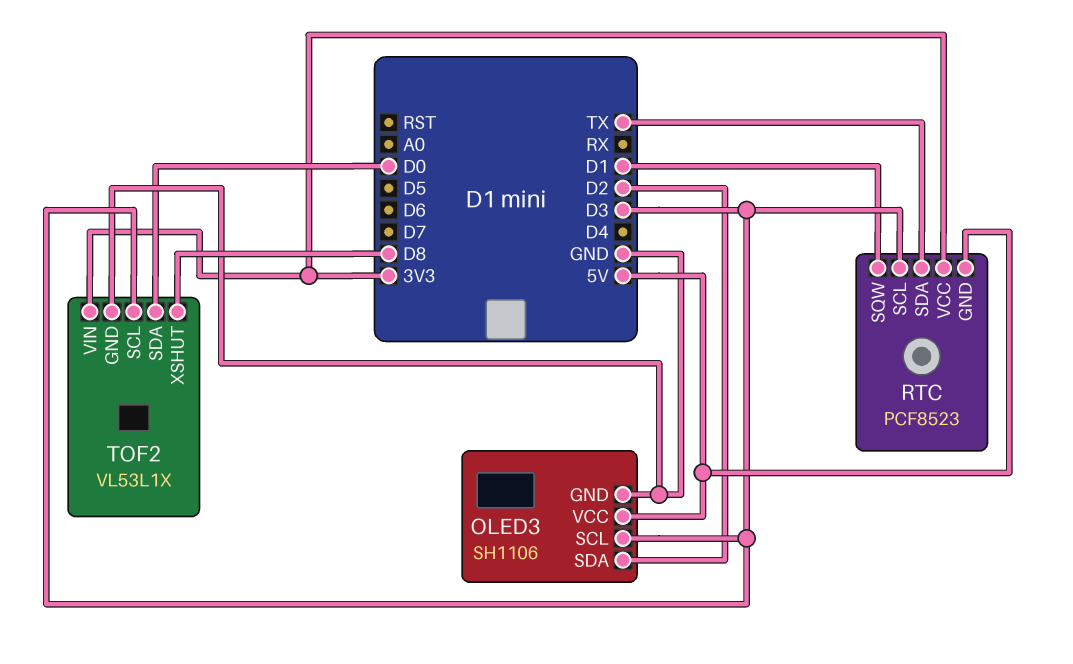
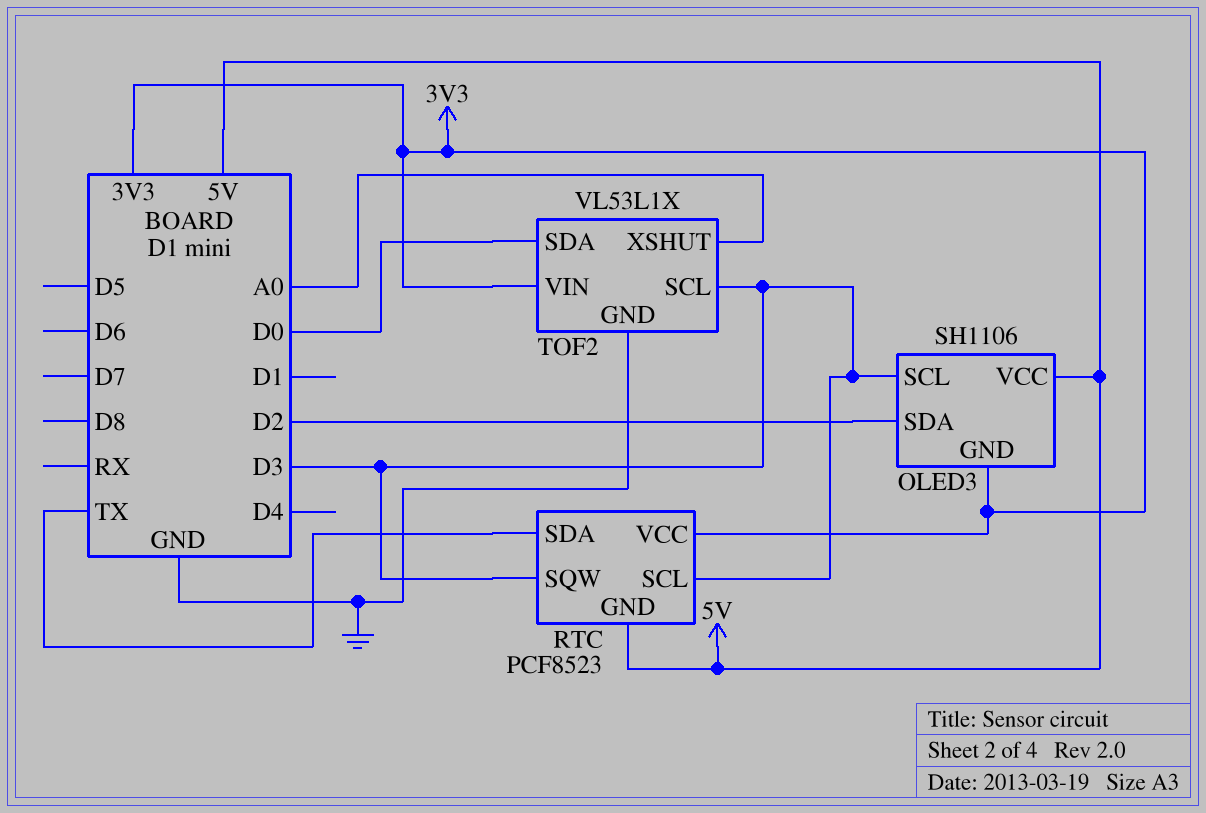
OLED3 pin GND: GND -> 3V3
RTC pin SQW: D1 -> D3
TOF2 pin XSHUT: D8 -> A0

